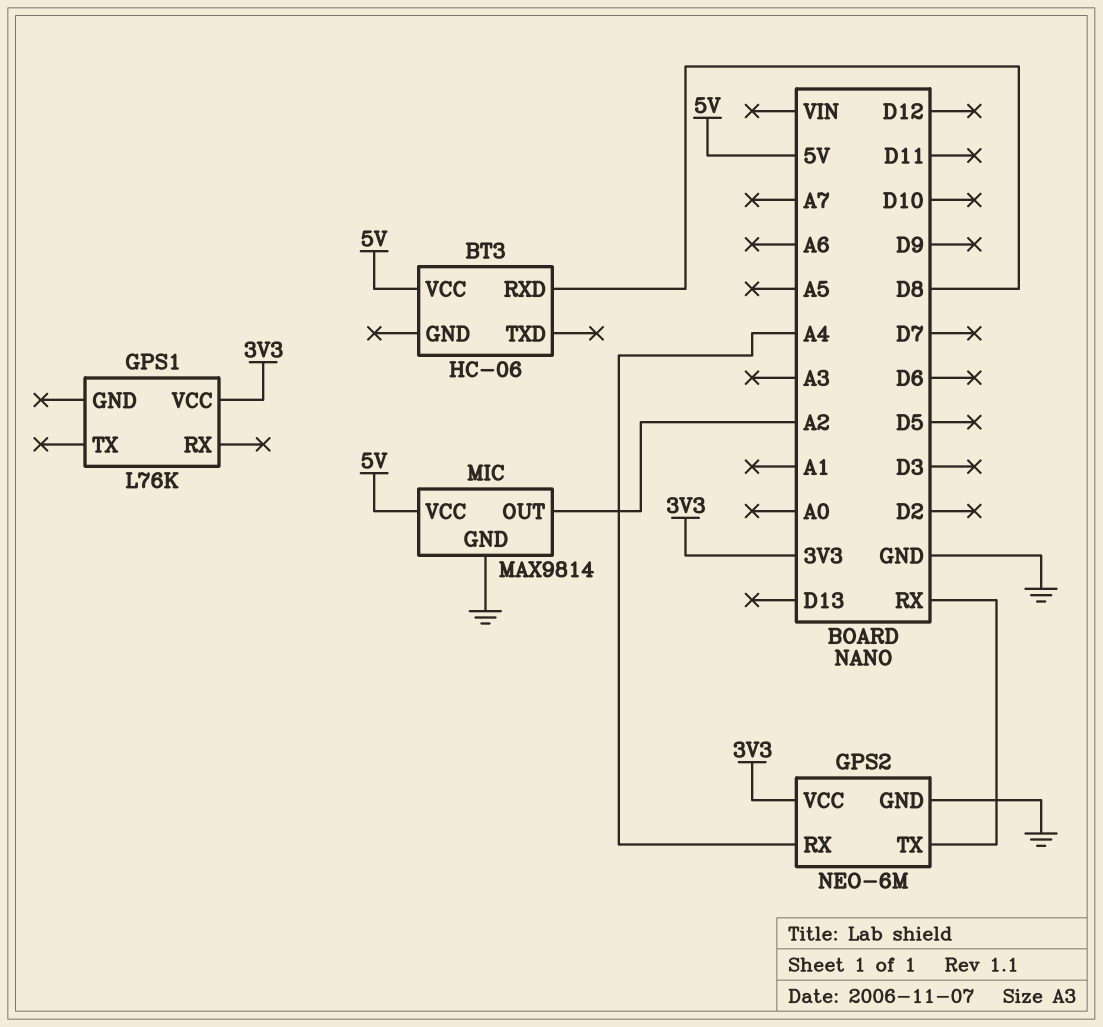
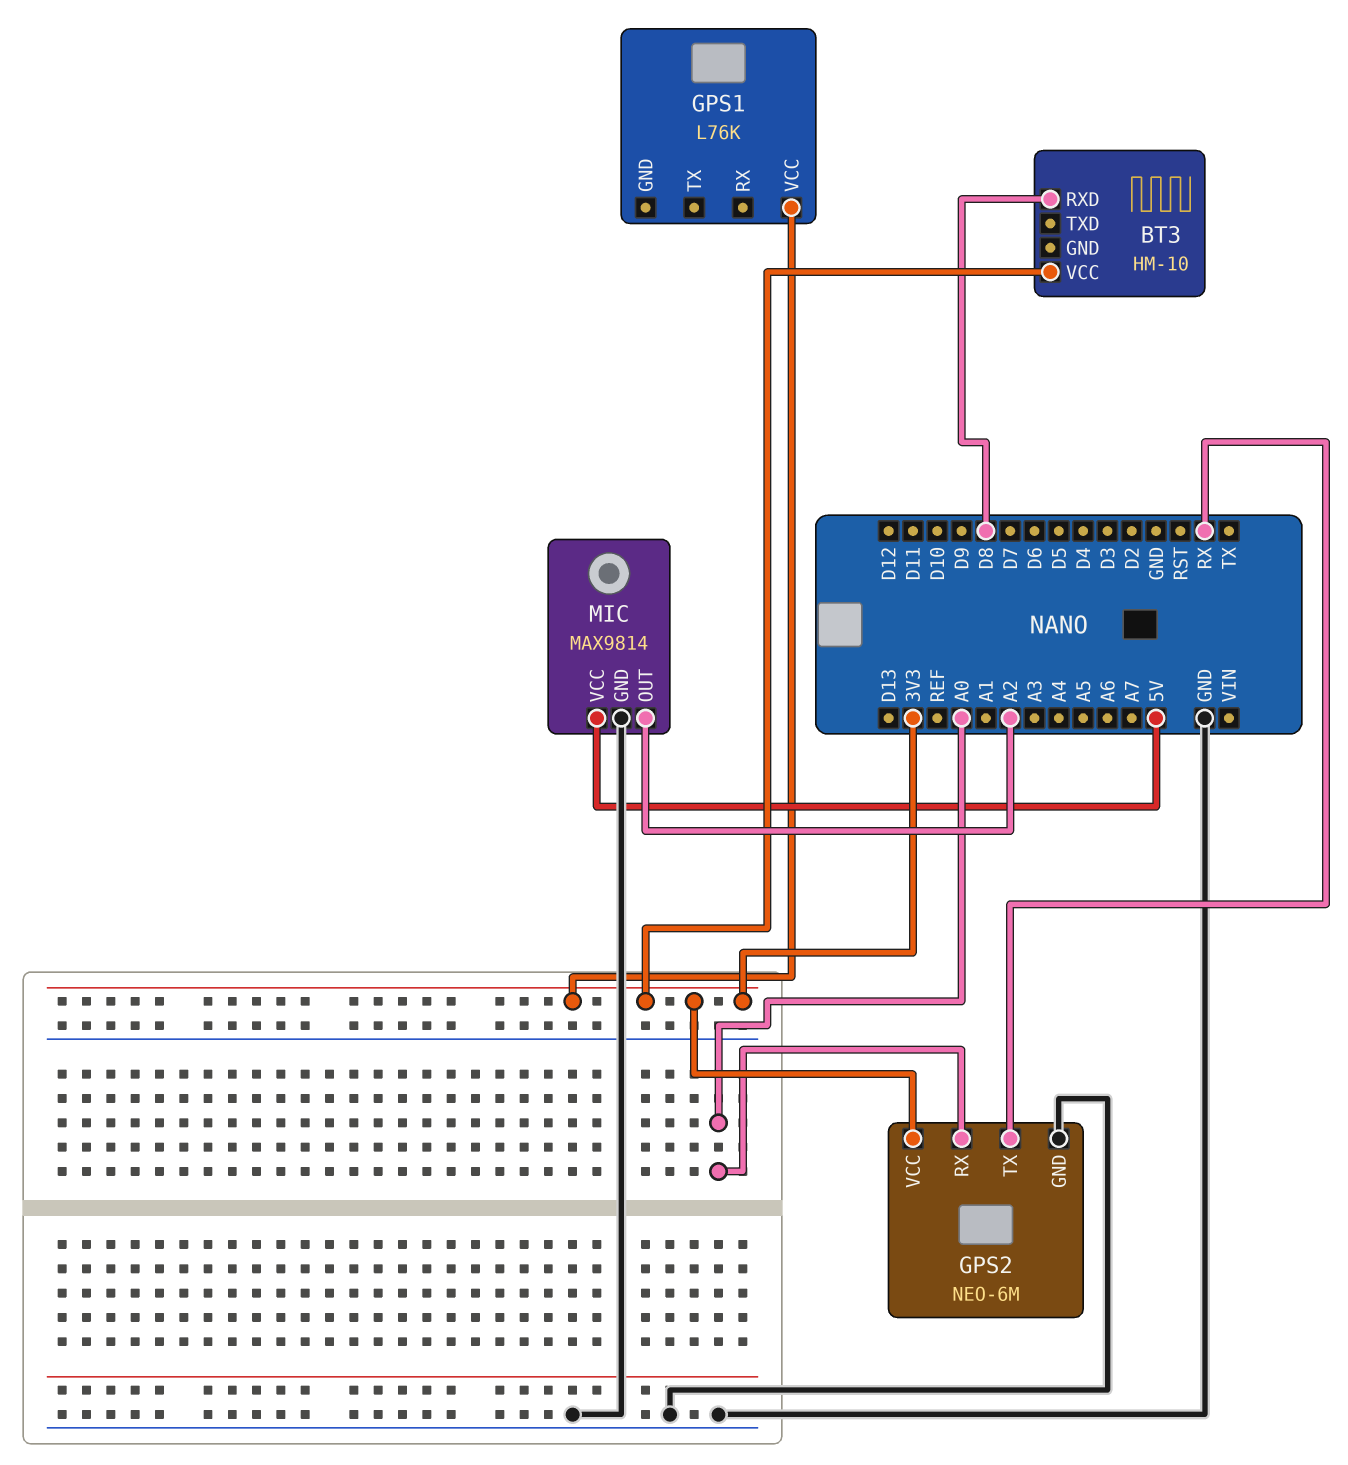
BT3: HC-06 -> HM-10
BT3 pin VCC: 5V -> 3V3
GPS2 pin RX: A4 -> A0

